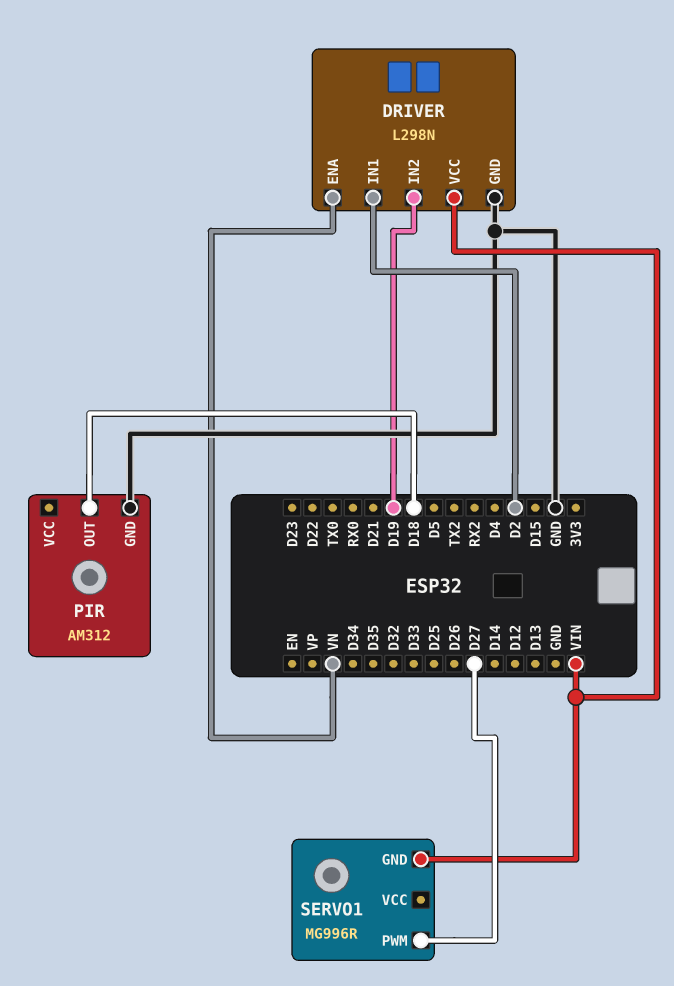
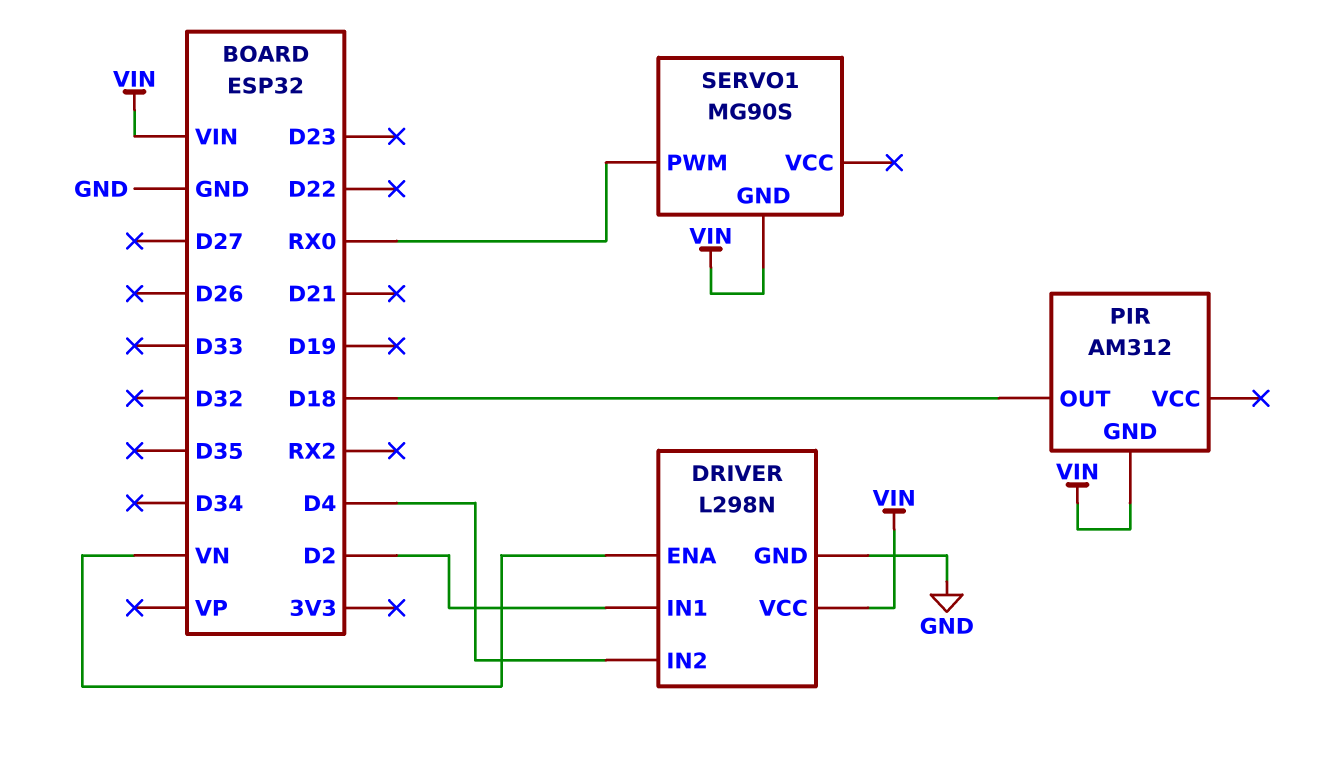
DRIVER pin IN2: D19 -> D4
PIR pin GND: GND -> VIN
SERVO1: MG996R -> MG90S
SERVO1 pin PWM: D27 -> RX0

